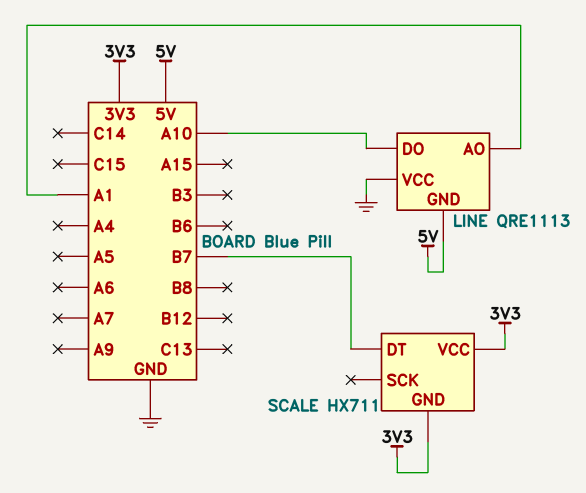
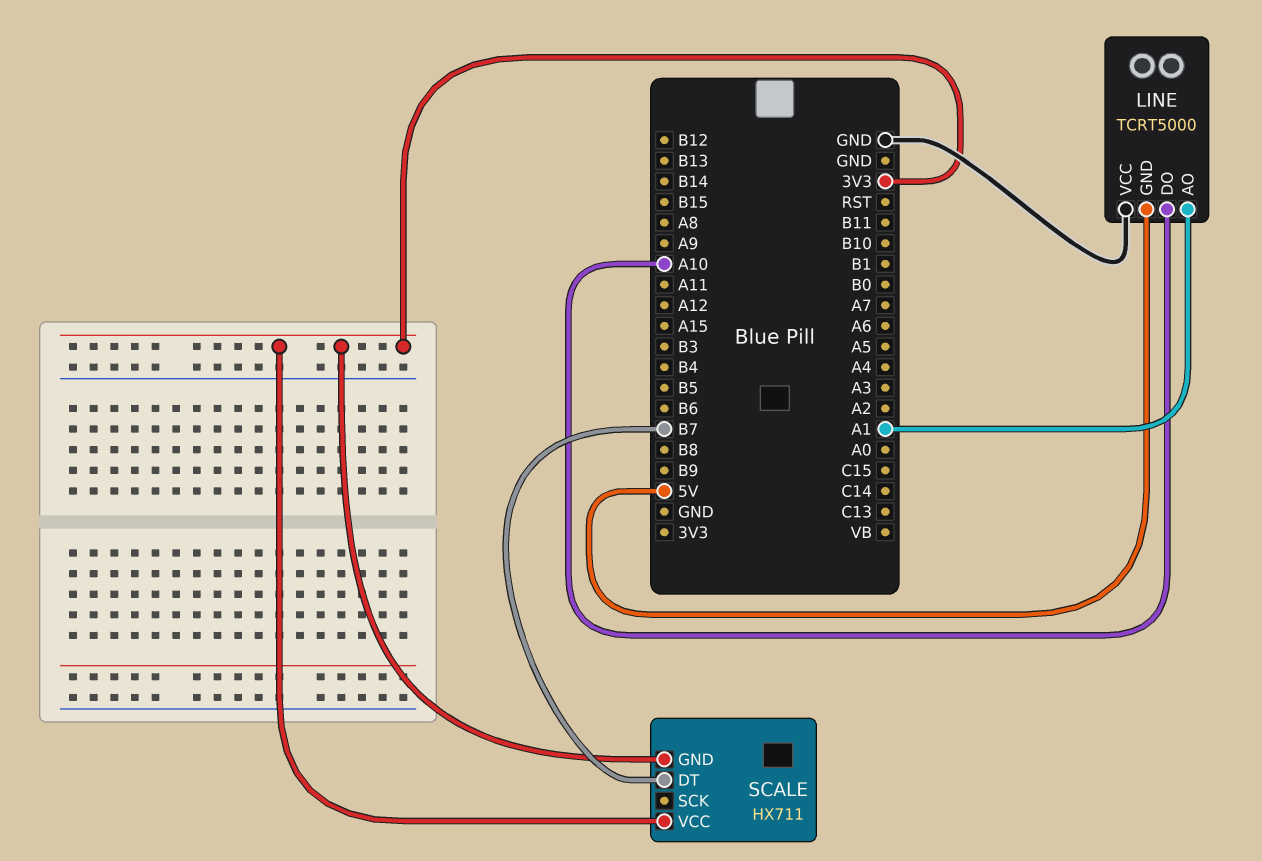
LINE: QRE1113 -> TCRT5000

